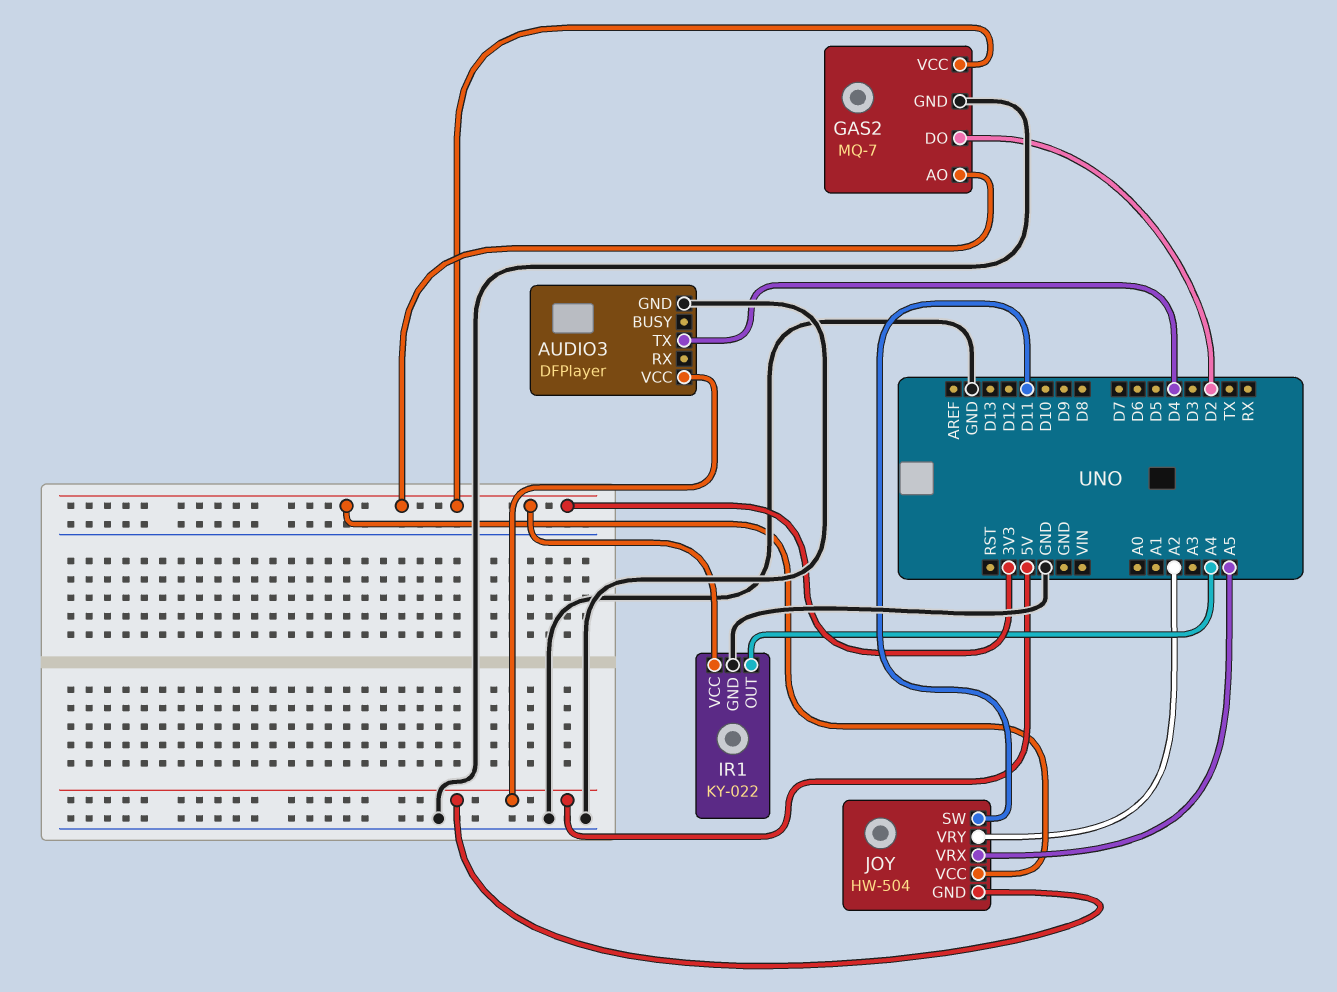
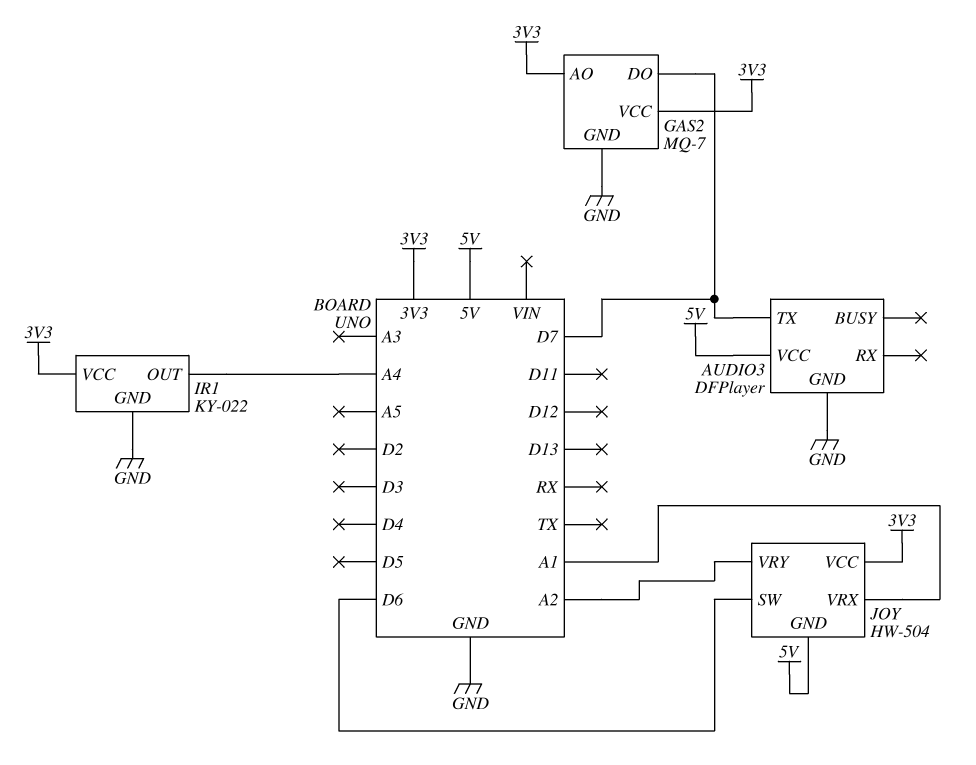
AUDIO3 pin TX: D4 -> D7
GAS2 pin DO: D2 -> D7
JOY pin SW: D11 -> D6
JOY pin VRX: A5 -> A1

